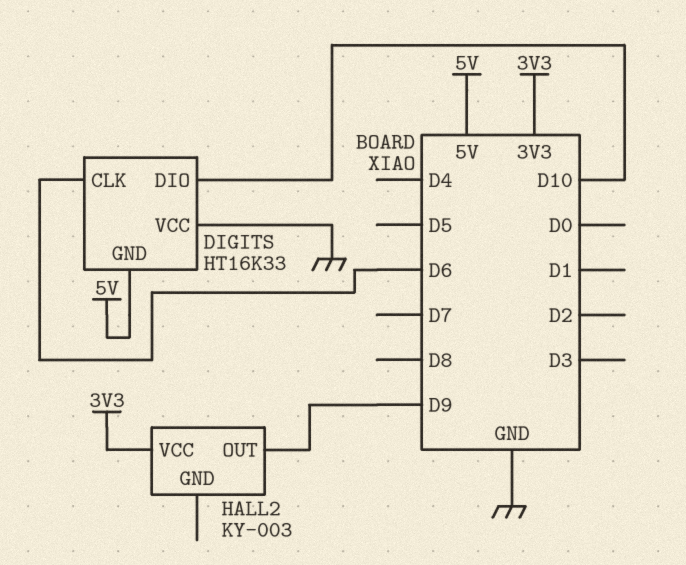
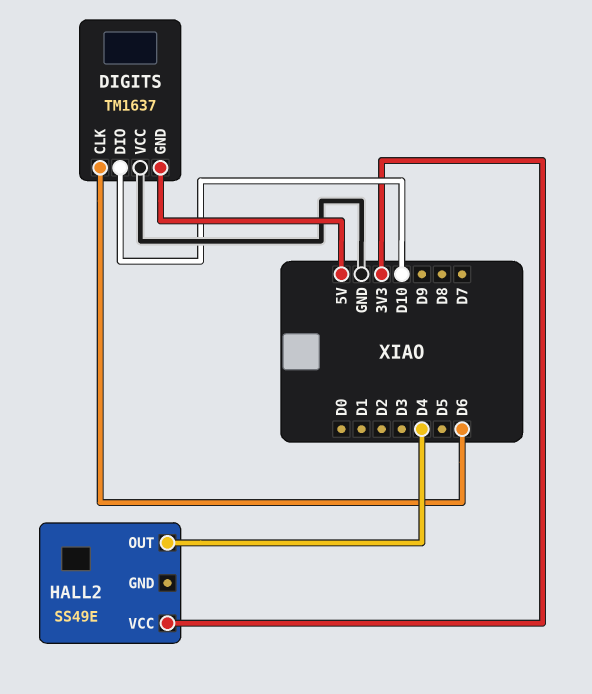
DIGITS: HT16K33 -> TM1637
HALL2: KY-003 -> SS49E
HALL2 pin OUT: D9 -> D4

